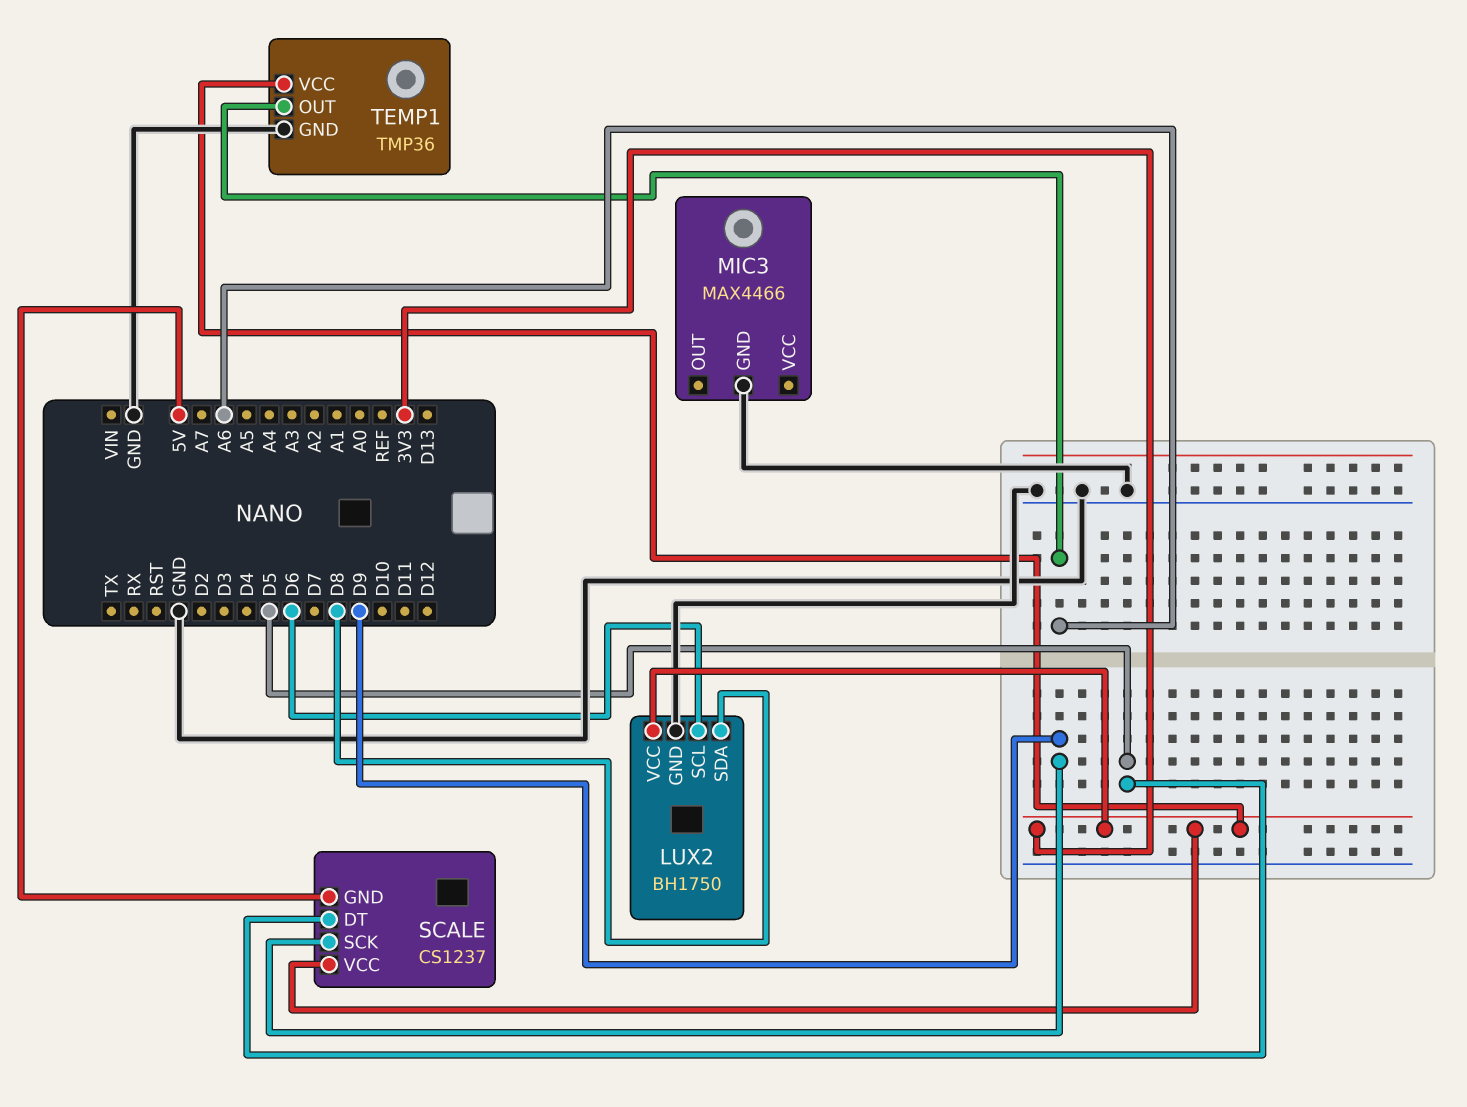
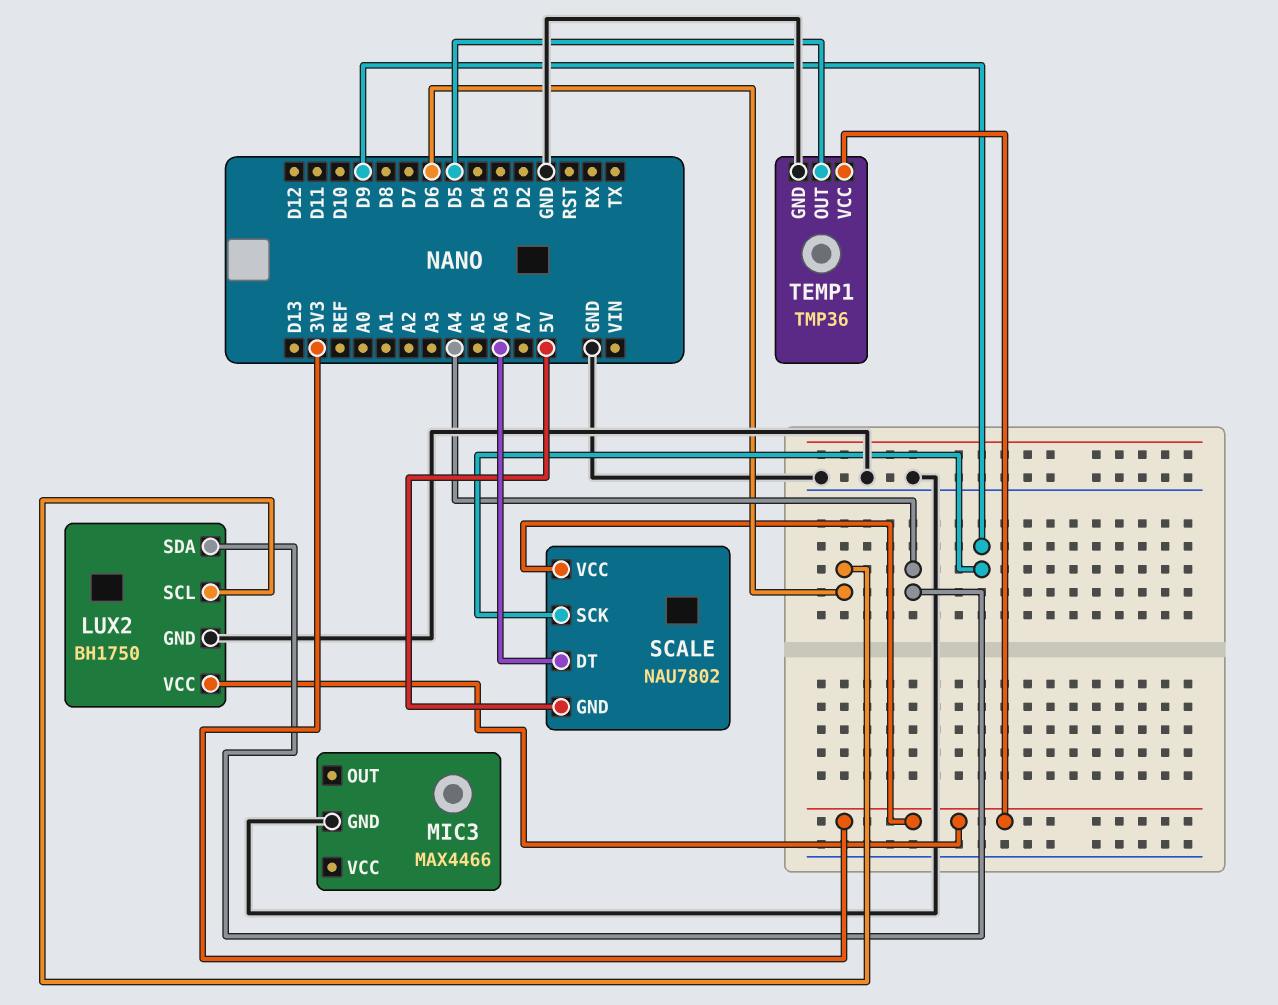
LUX2 pin SDA: D8 -> A4
SCALE: CS1237 -> NAU7802
SCALE pin DT: D5 -> A6
TEMP1 pin OUT: A6 -> D5

